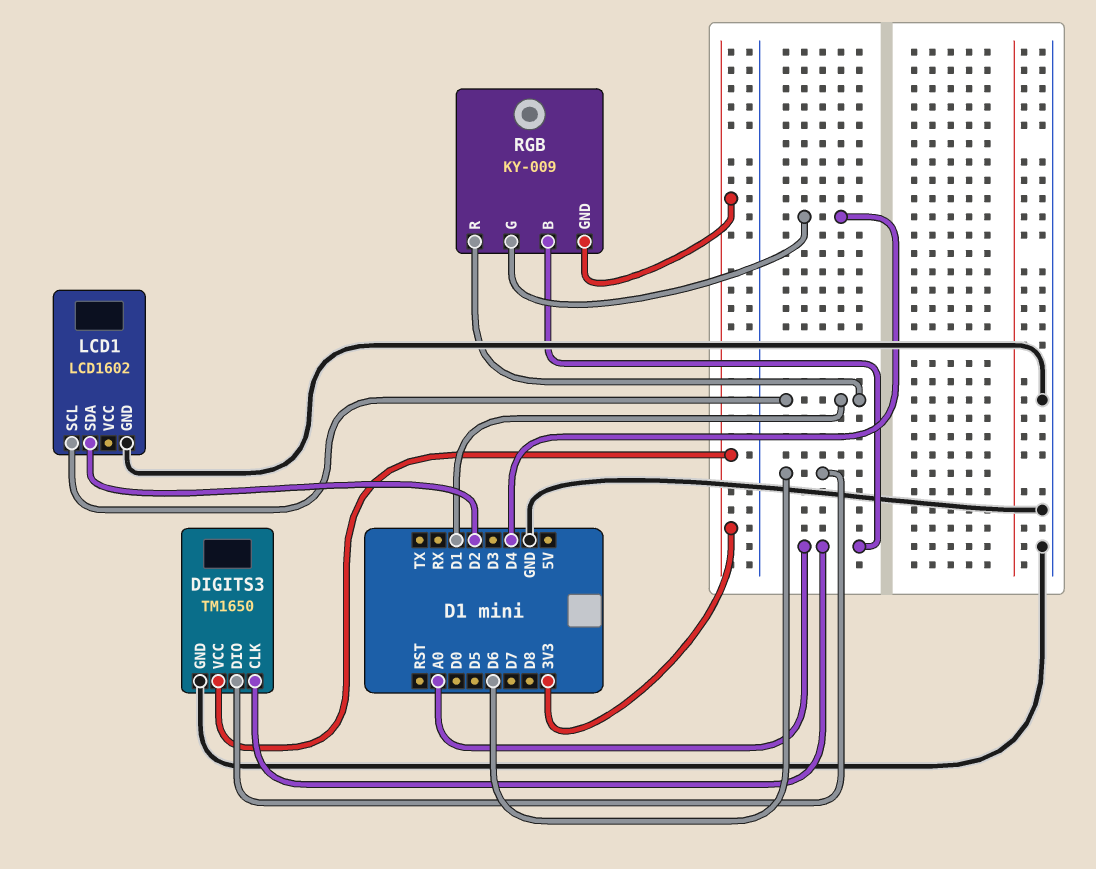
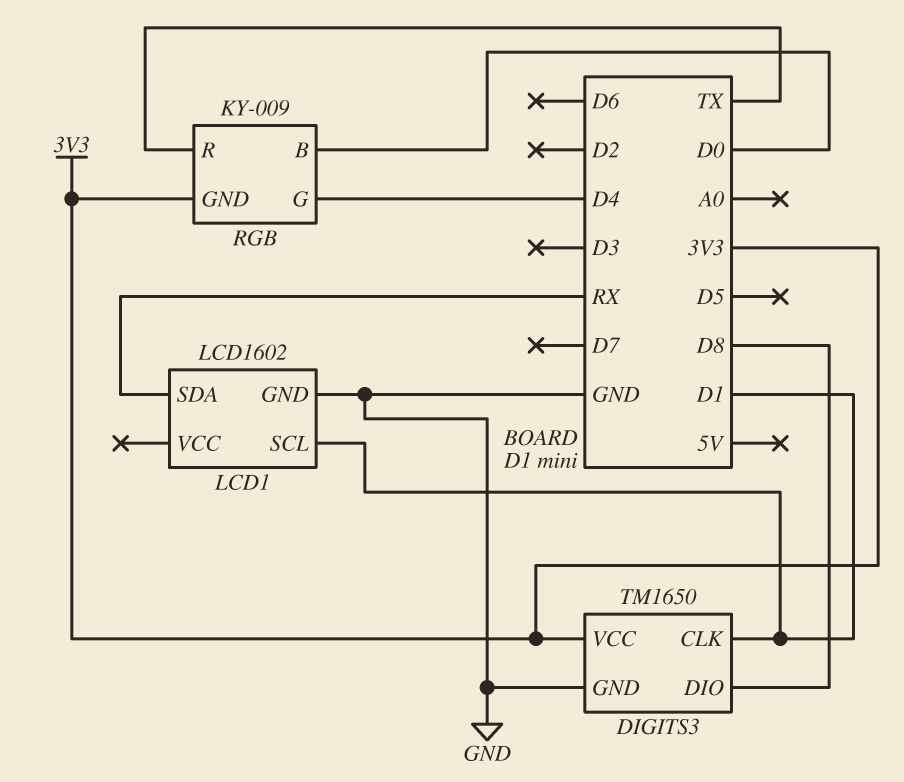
DIGITS3 pin CLK: A0 -> D1
DIGITS3 pin DIO: D6 -> D8
LCD1 pin SDA: D2 -> RX
RGB pin B: A0 -> D0
RGB pin R: D1 -> TX

